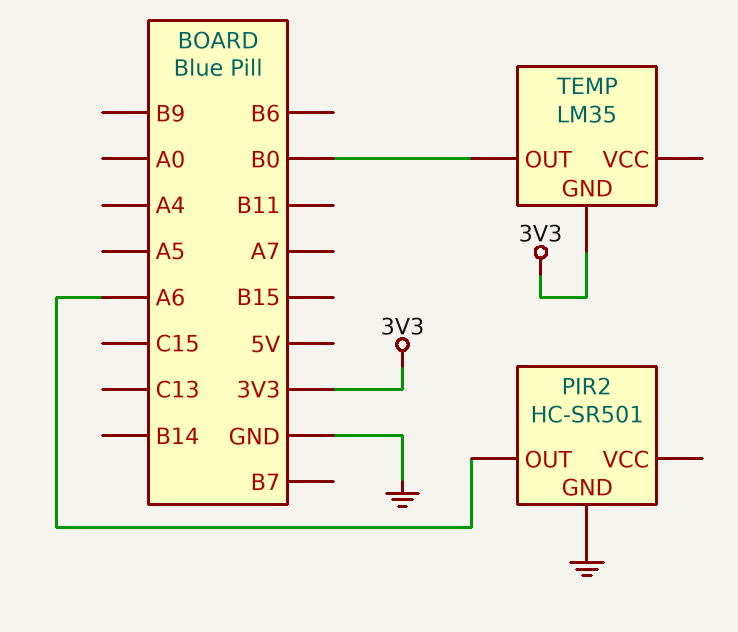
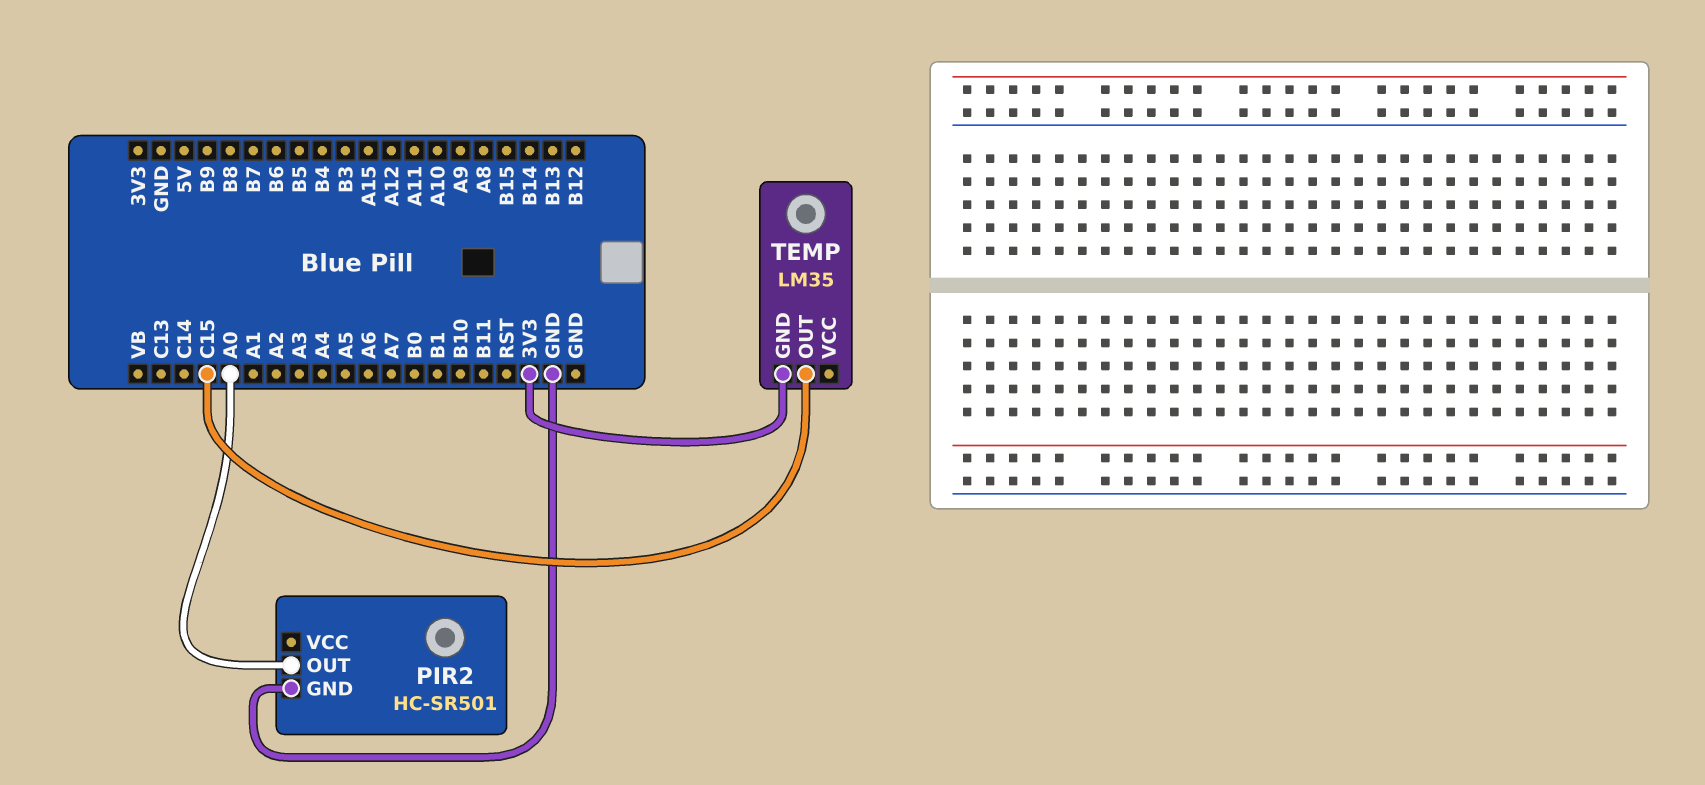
PIR2 pin OUT: A6 -> A0
TEMP pin OUT: B0 -> C15

